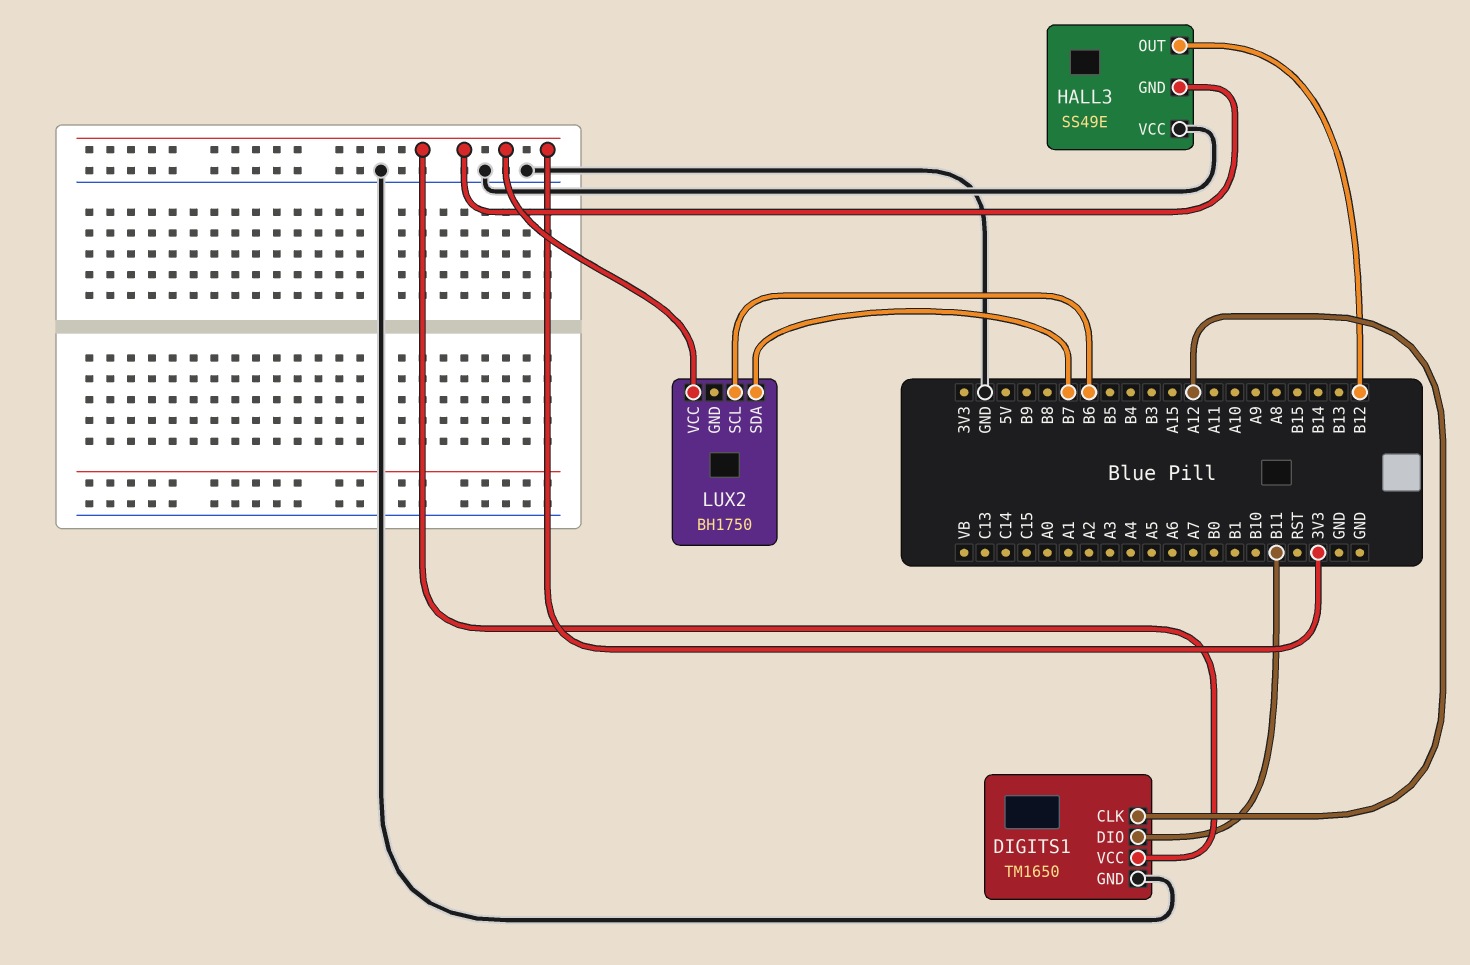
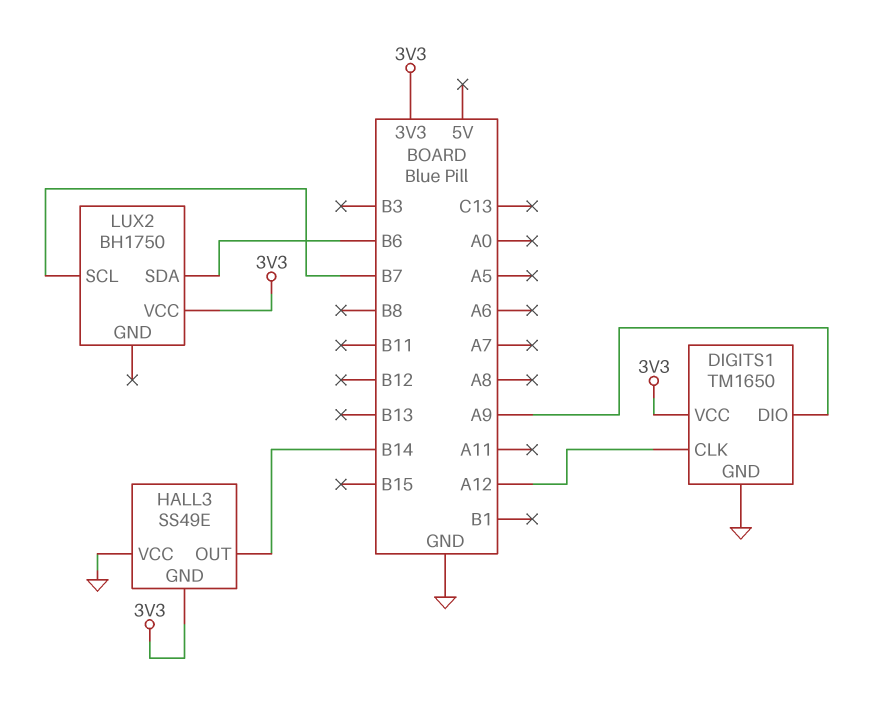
DIGITS1 pin DIO: B11 -> A9
HALL3 pin OUT: B12 -> B14
LUX2 pin SCL: B6 -> B7
LUX2 pin SDA: B7 -> B6

